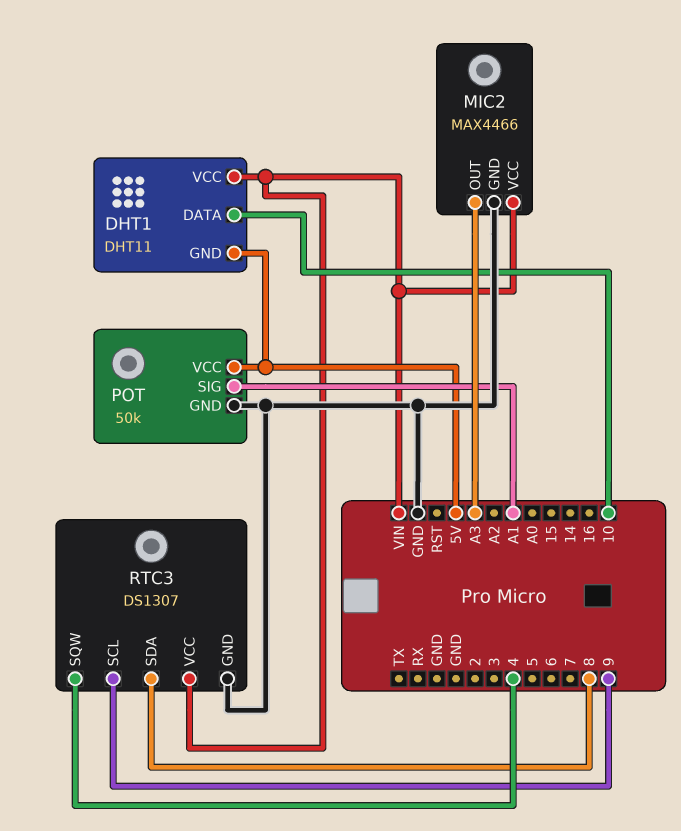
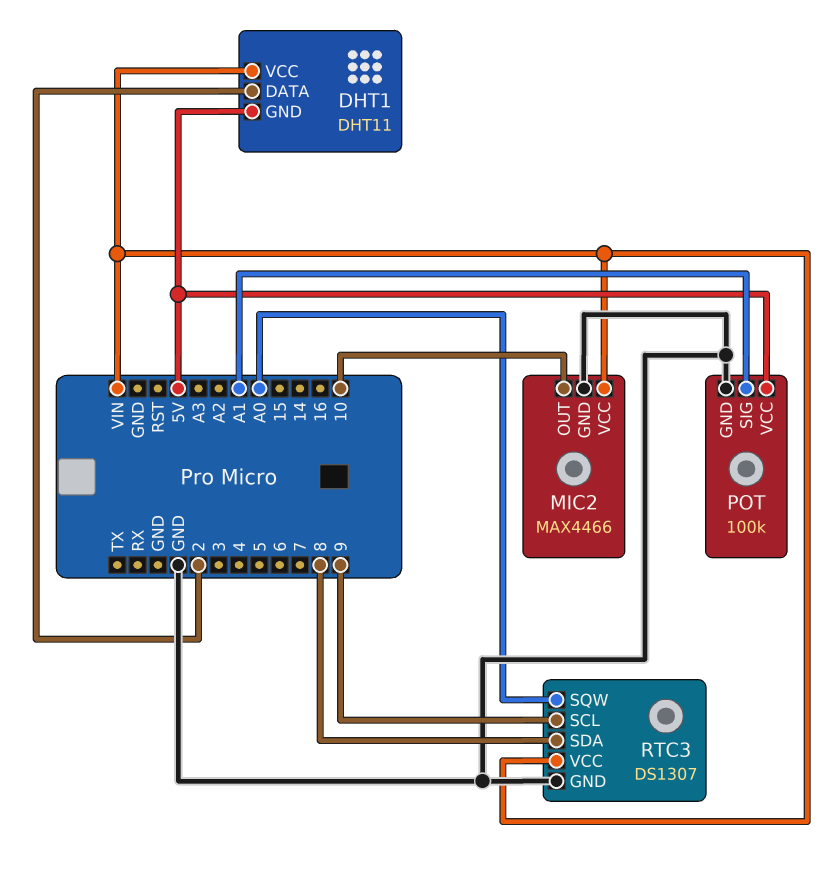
DHT1 pin DATA: 10 -> 2
MIC2 pin OUT: A3 -> 10
POT: 50k -> 100k
RTC3 pin SQW: 4 -> A0

